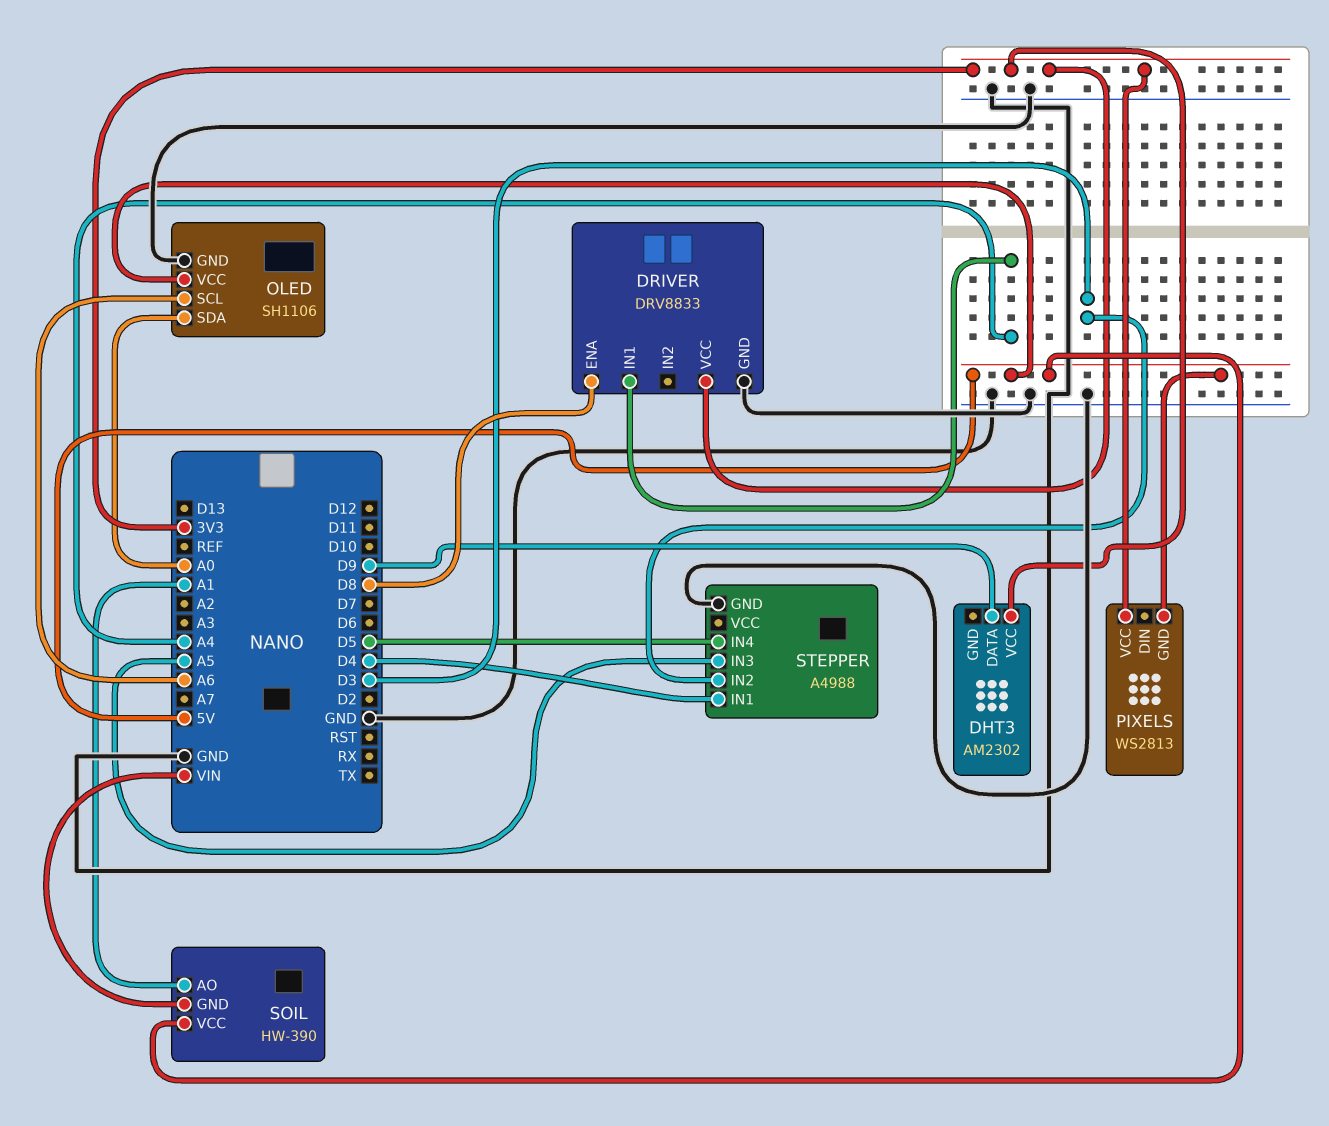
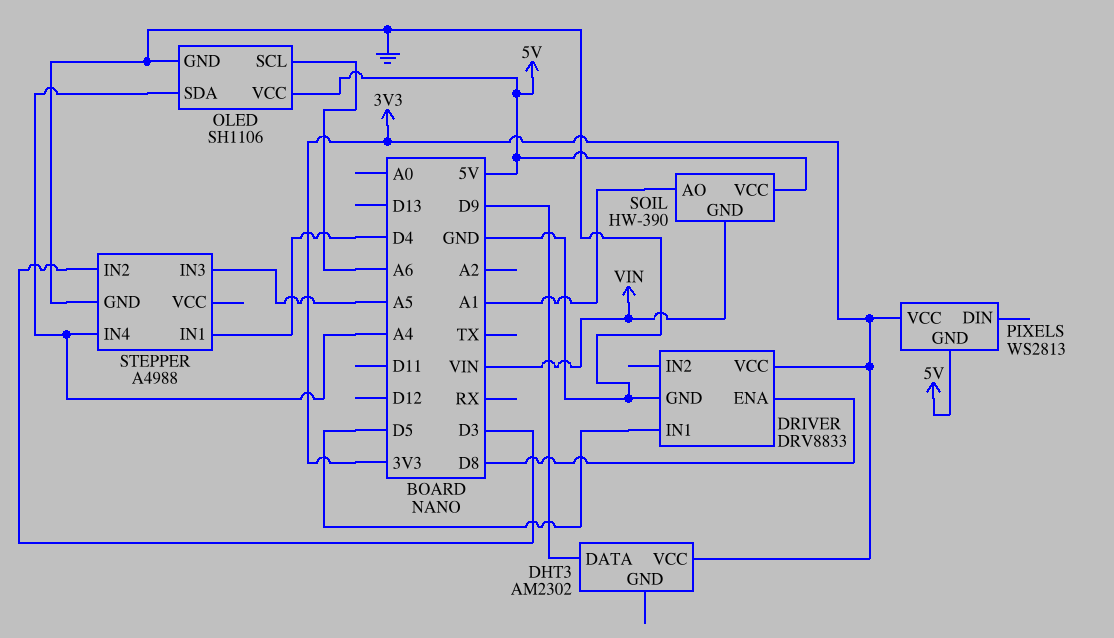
DRIVER pin IN1: A4 -> D5
OLED pin SDA: A0 -> A4
STEPPER pin IN4: D5 -> A4

